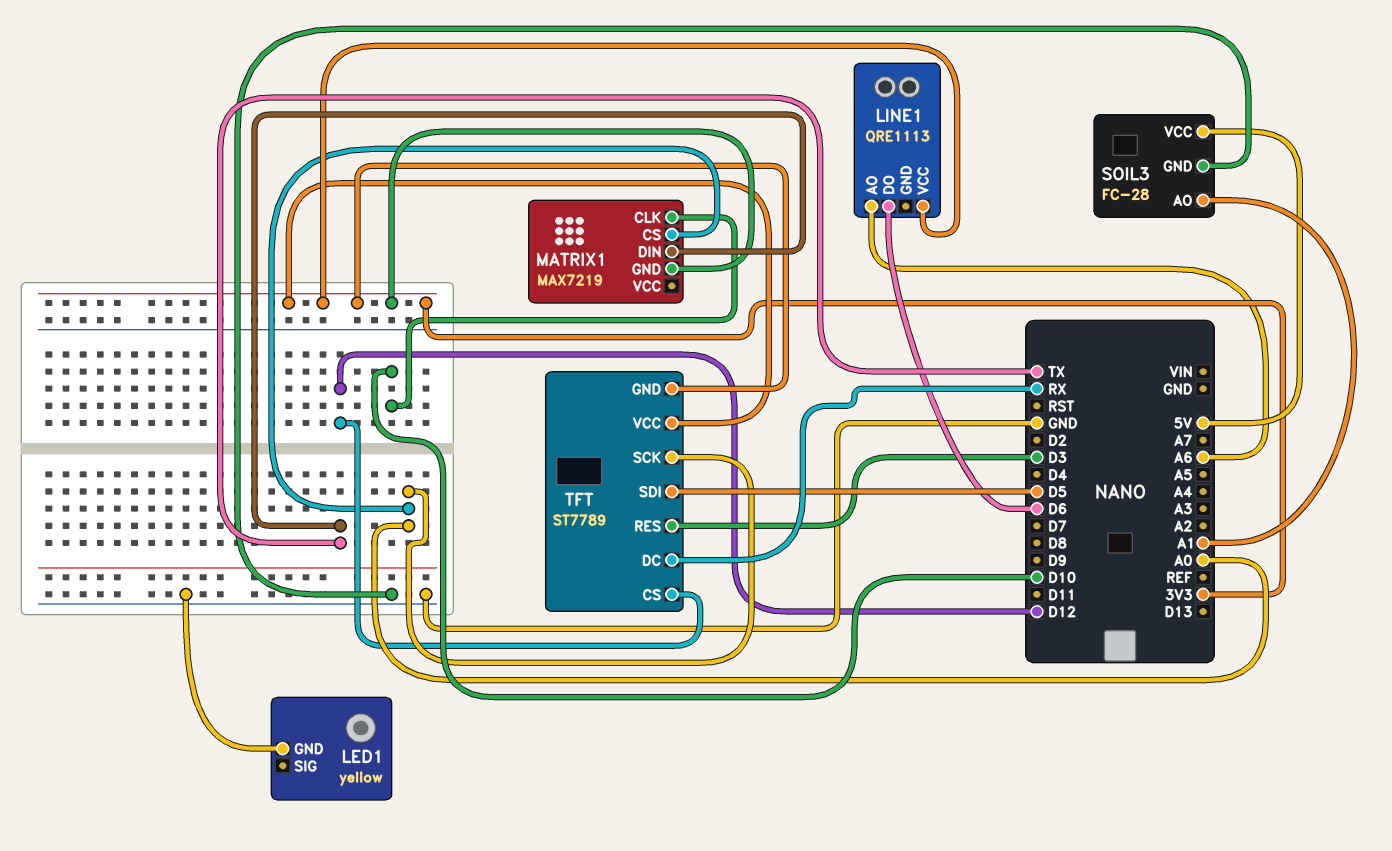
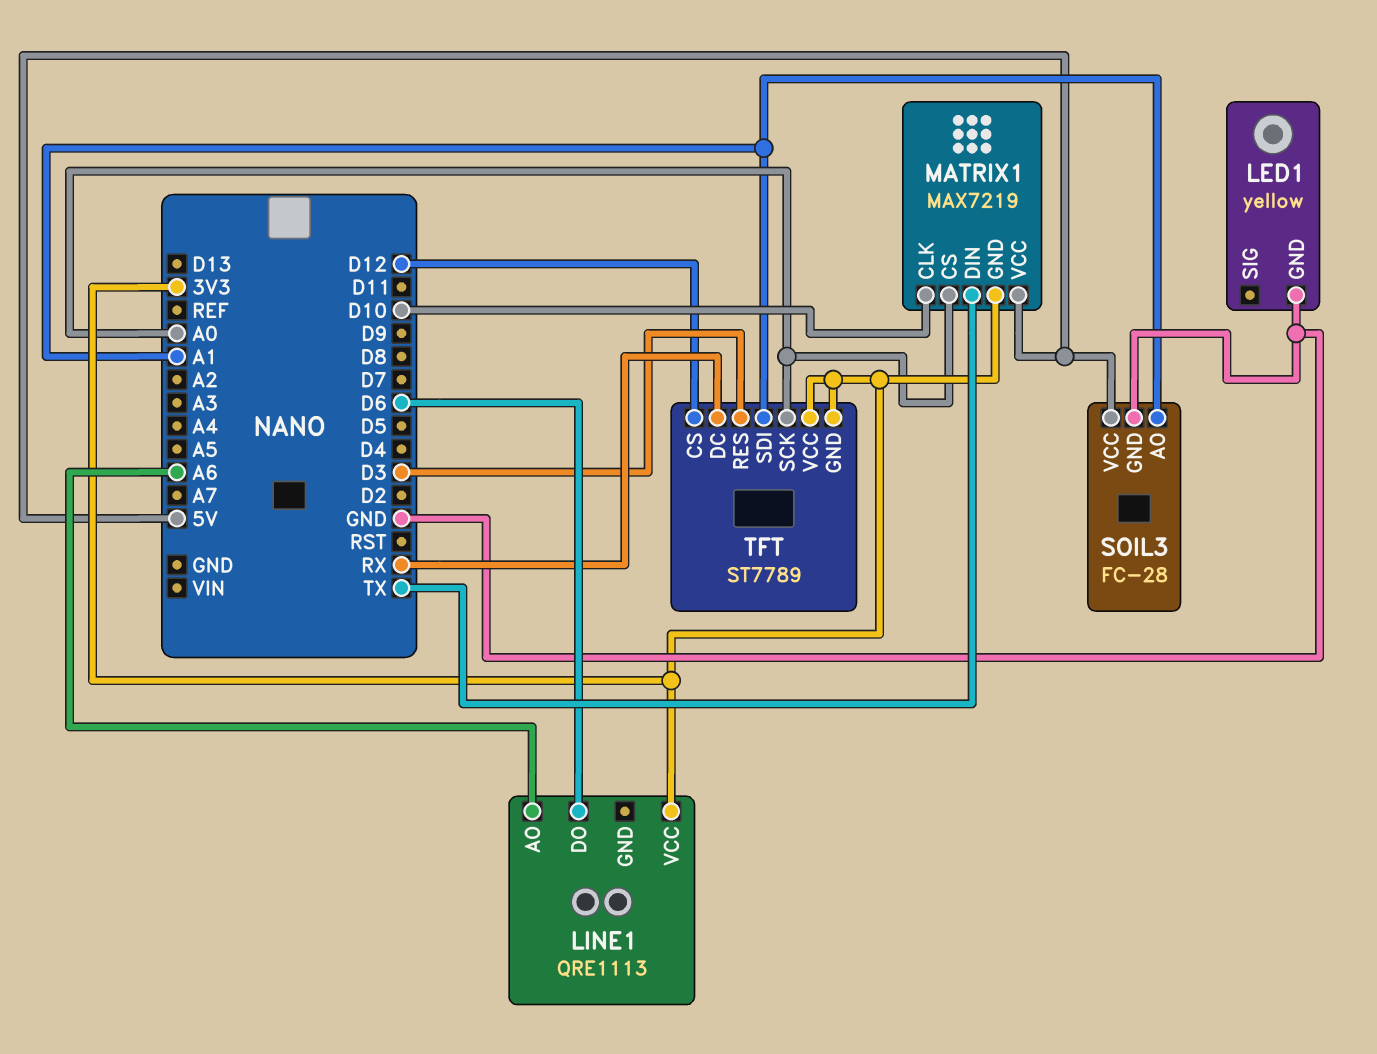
MATRIX1 pin VCC: none -> 5V
TFT pin SDI: D5 -> A1

